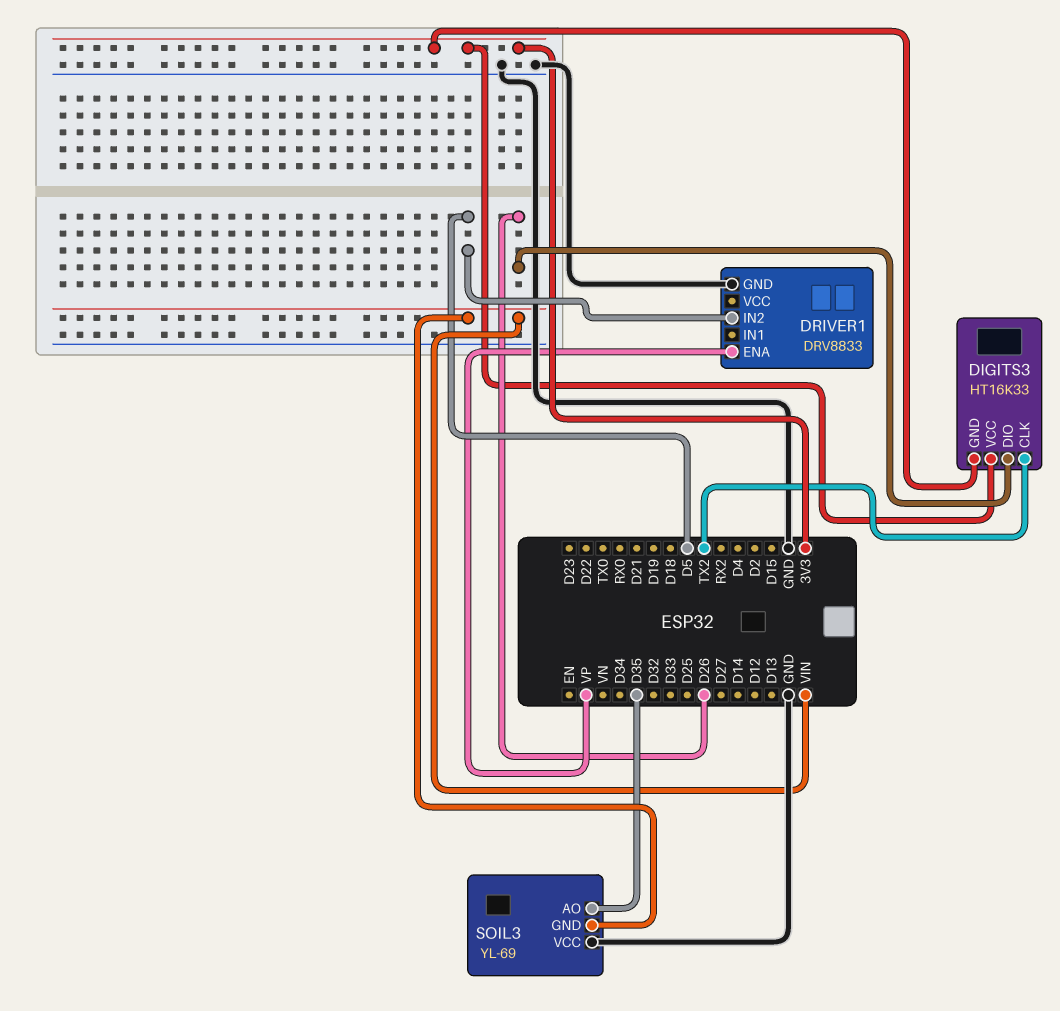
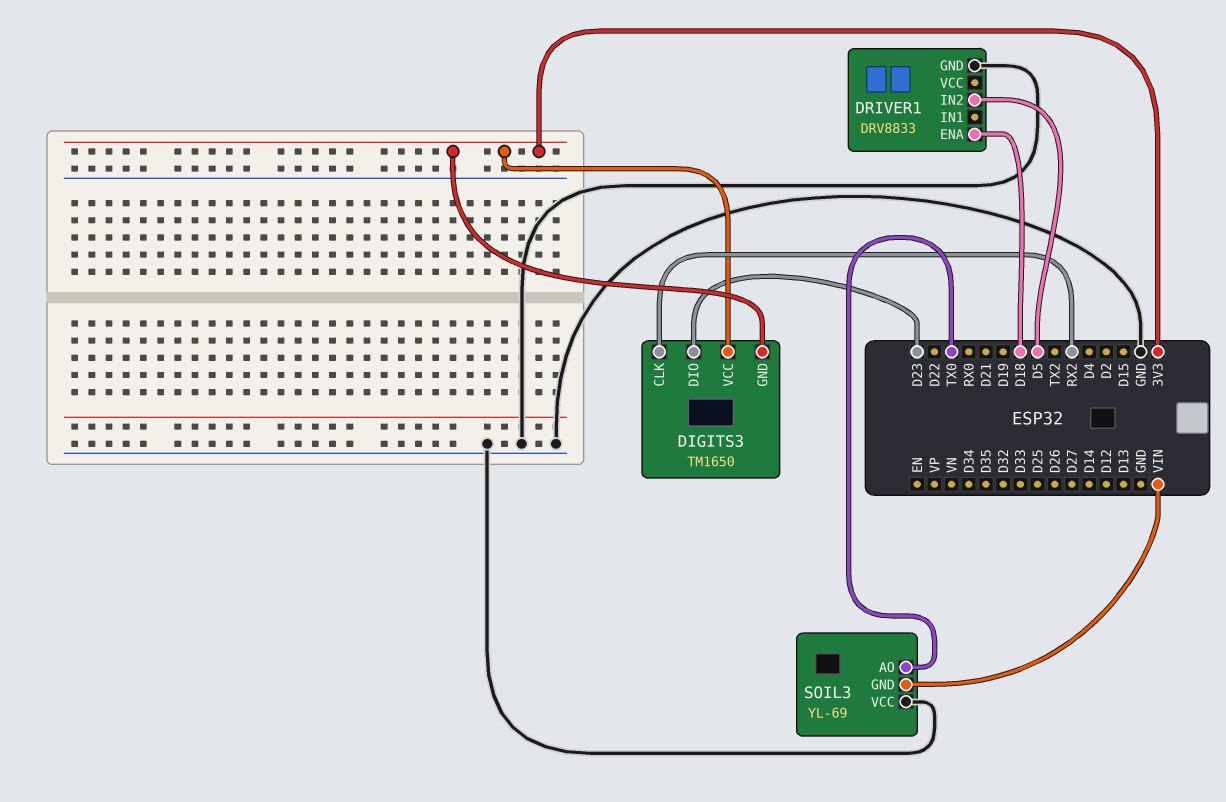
DIGITS3: HT16K33 -> TM1650
DIGITS3 pin CLK: TX2 -> RX2
DIGITS3 pin DIO: D26 -> D23
DRIVER1 pin ENA: VP -> D18
SOIL3 pin AO: D35 -> TX0

